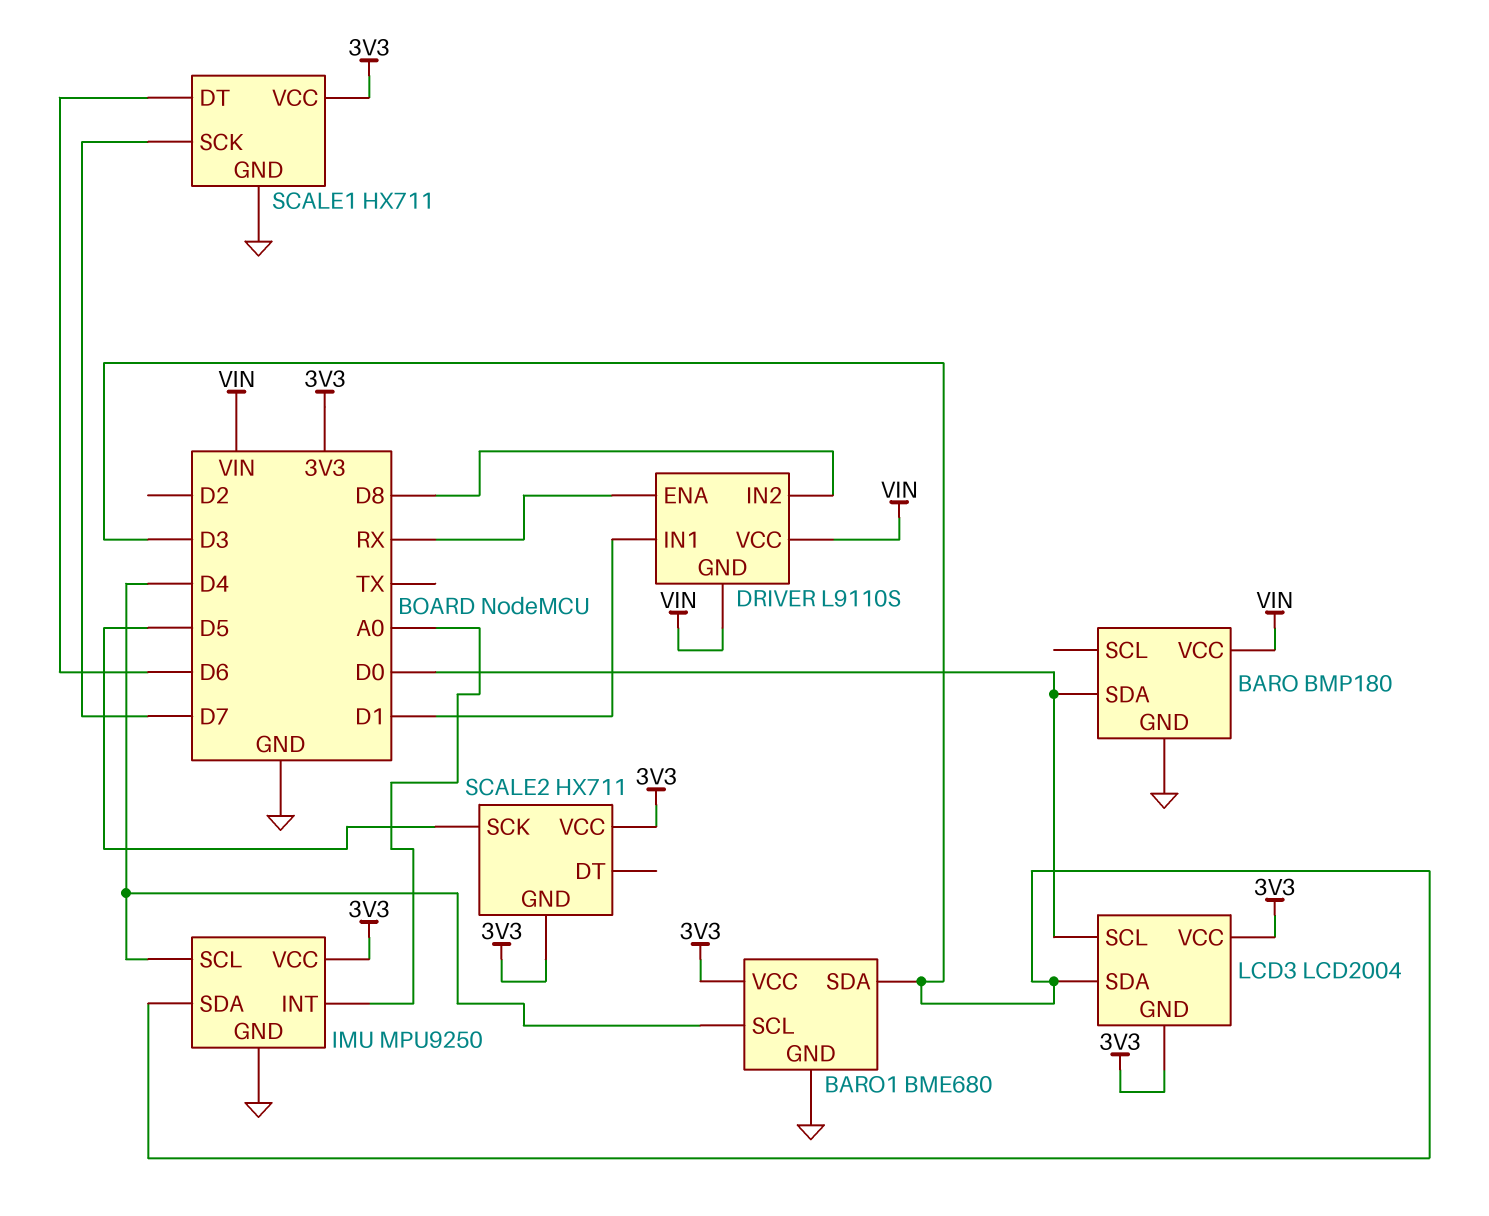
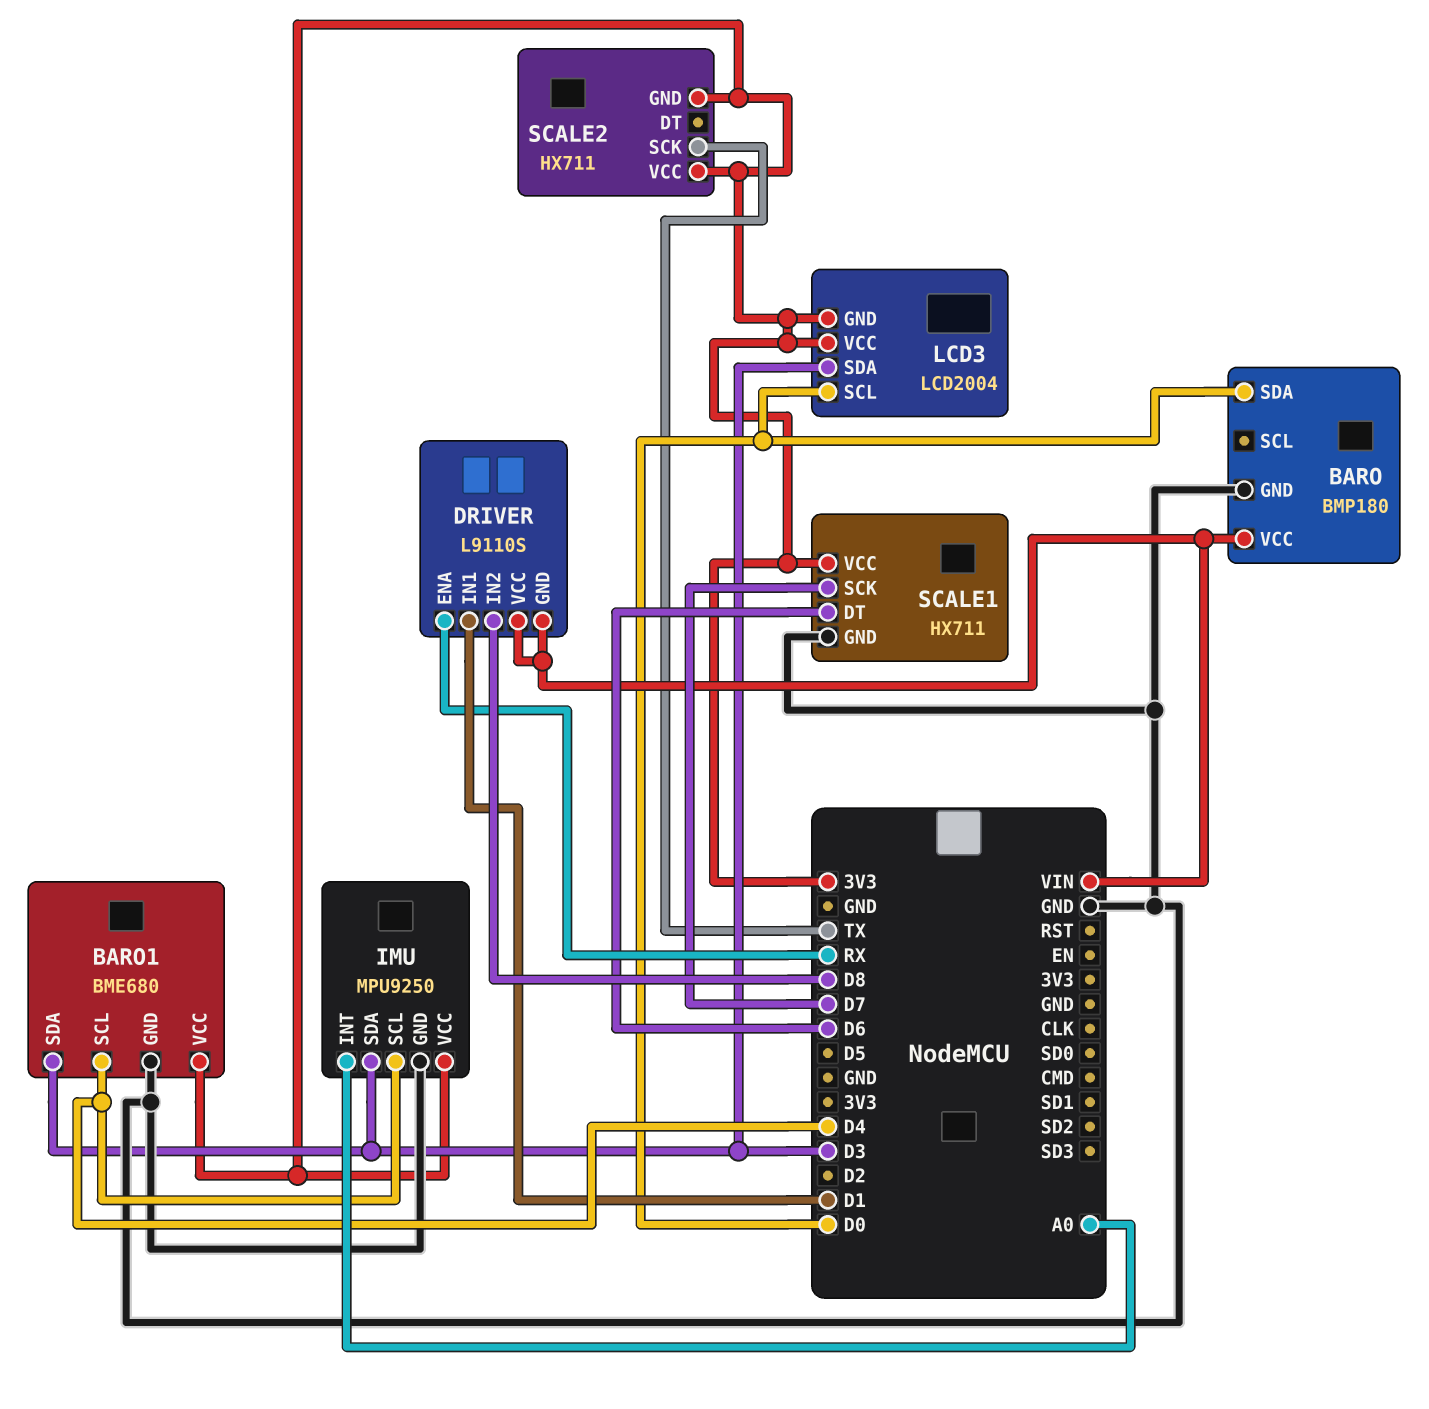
SCALE2 pin SCK: D5 -> TX

